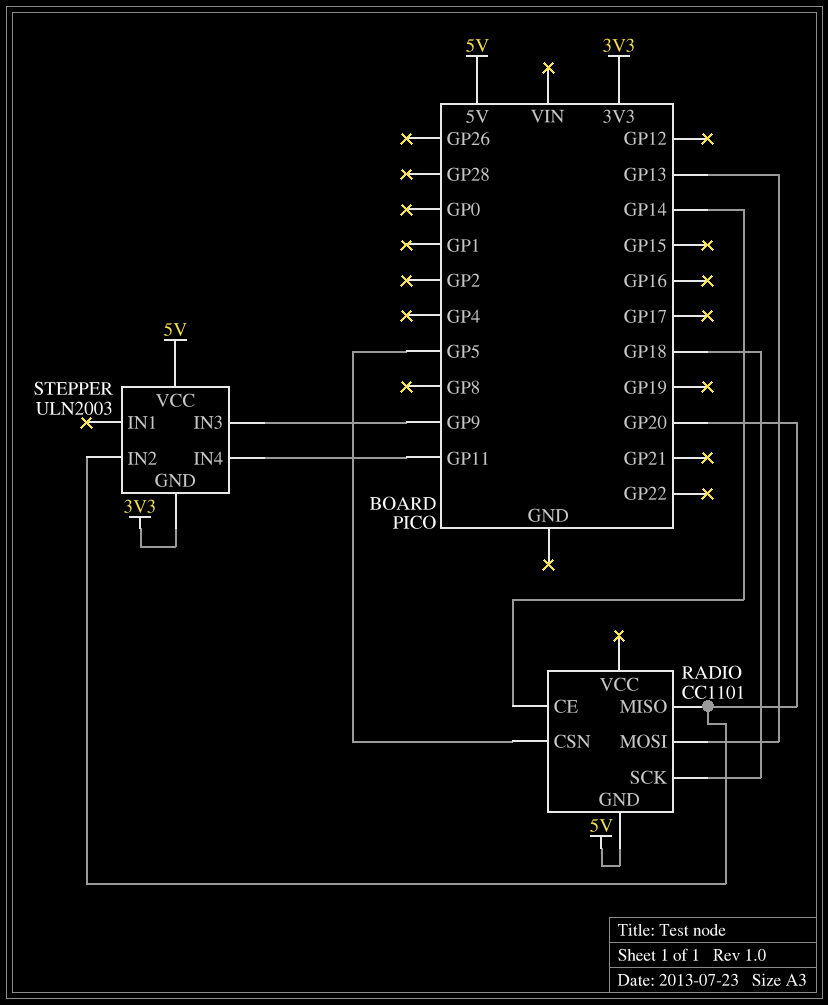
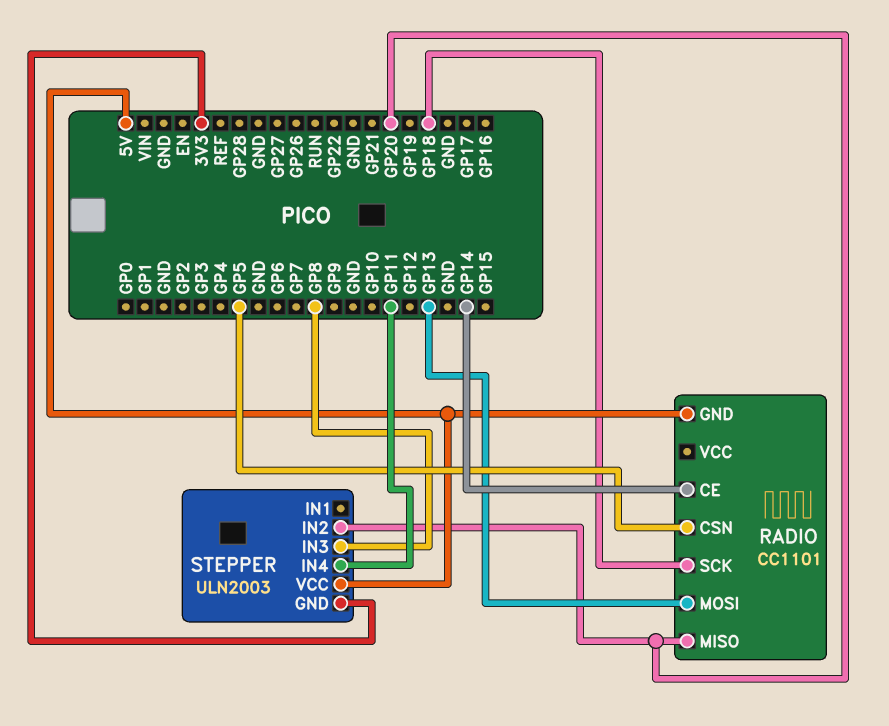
STEPPER pin IN3: GP9 -> GP8

